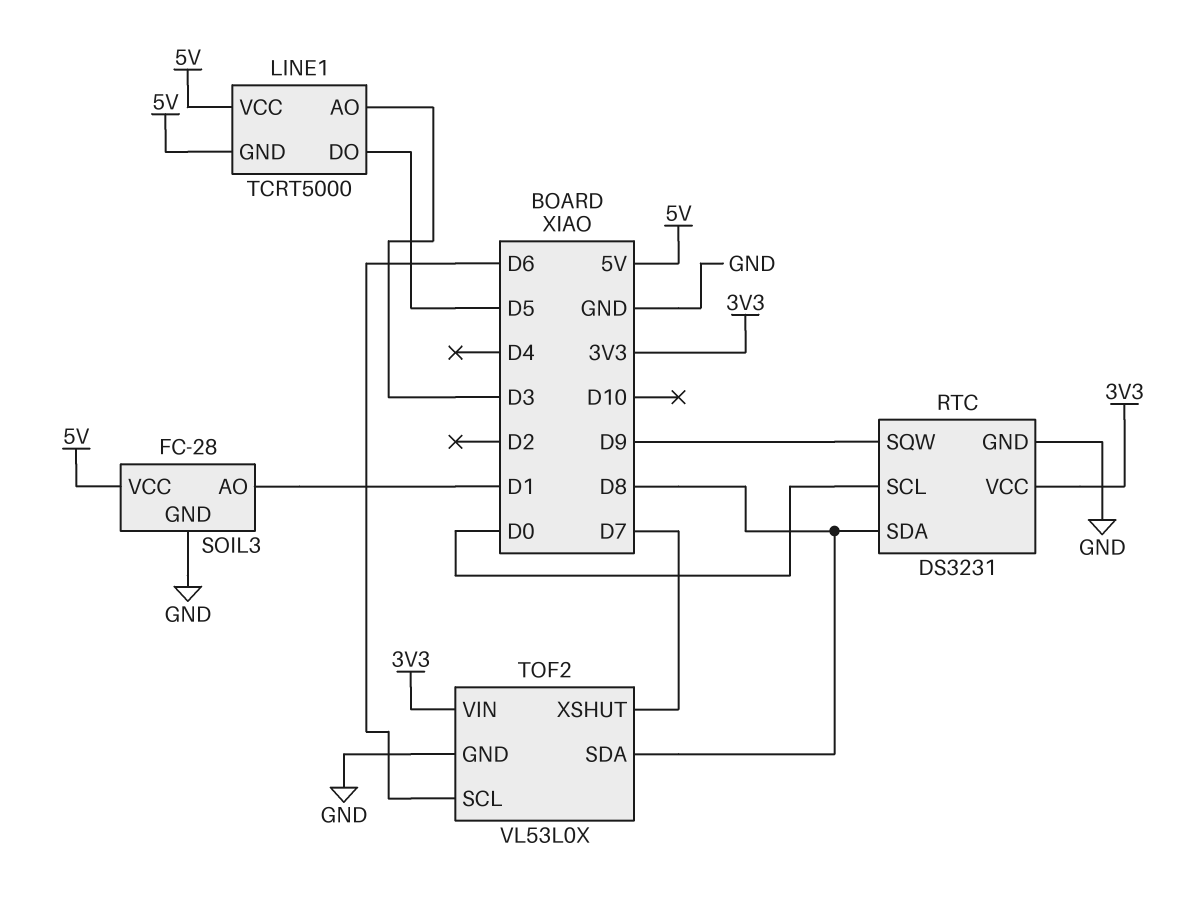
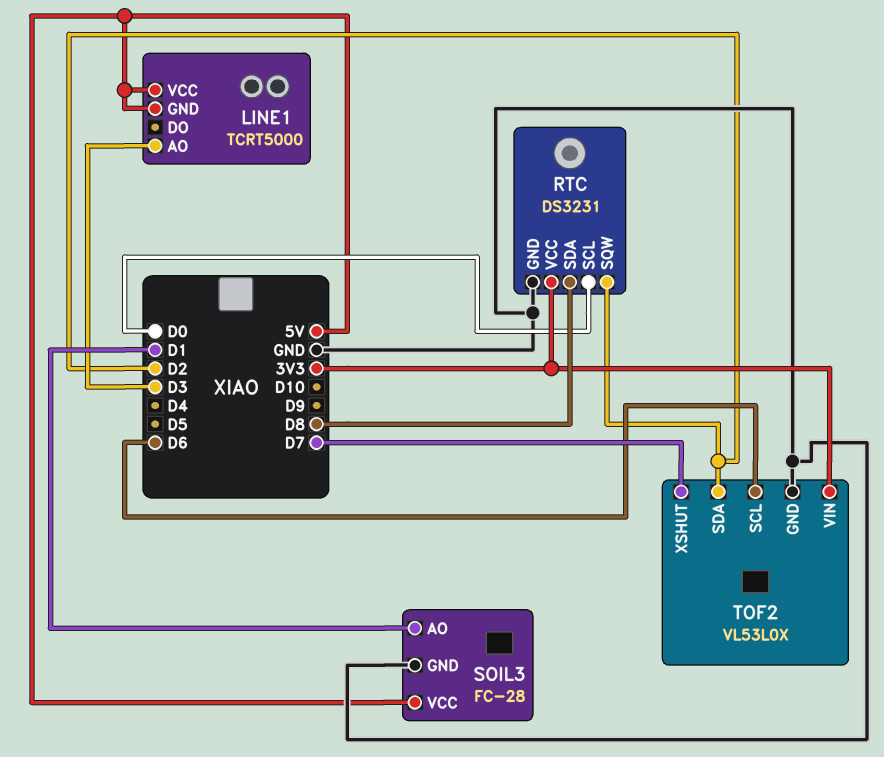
LINE1 pin DO: D5 -> none
RTC pin SQW: D9 -> D2
TOF2 pin SDA: D8 -> D2

